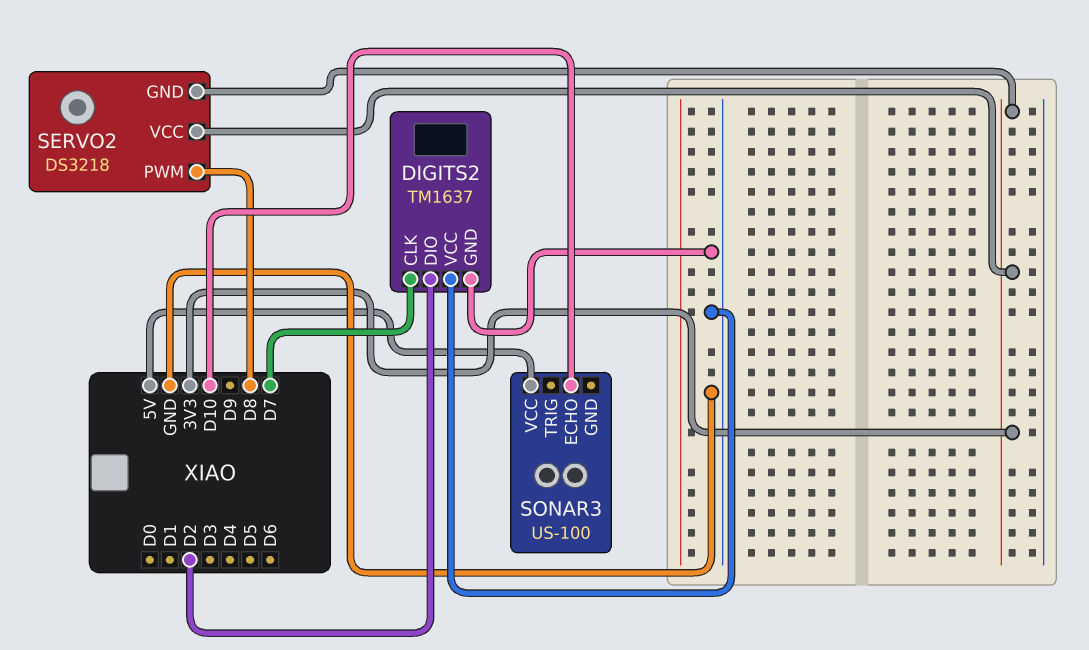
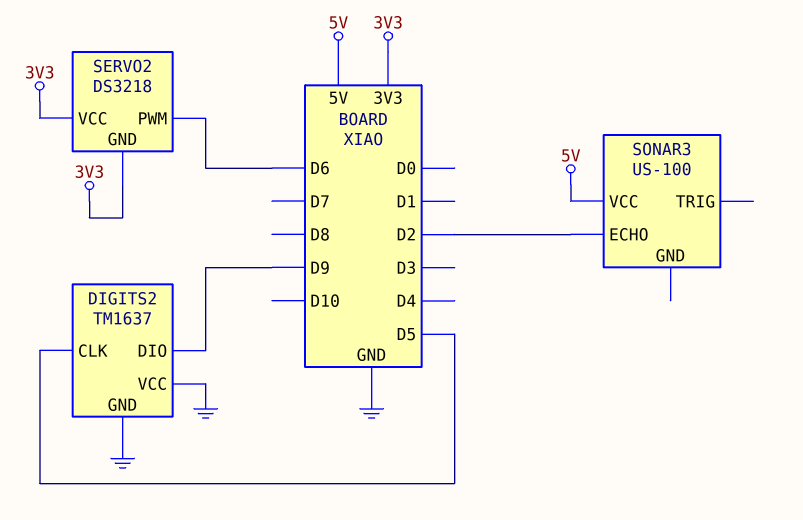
DIGITS2 pin CLK: D7 -> D5
DIGITS2 pin DIO: D2 -> D9
SERVO2 pin PWM: D8 -> D6
SONAR3 pin ECHO: D10 -> D2

